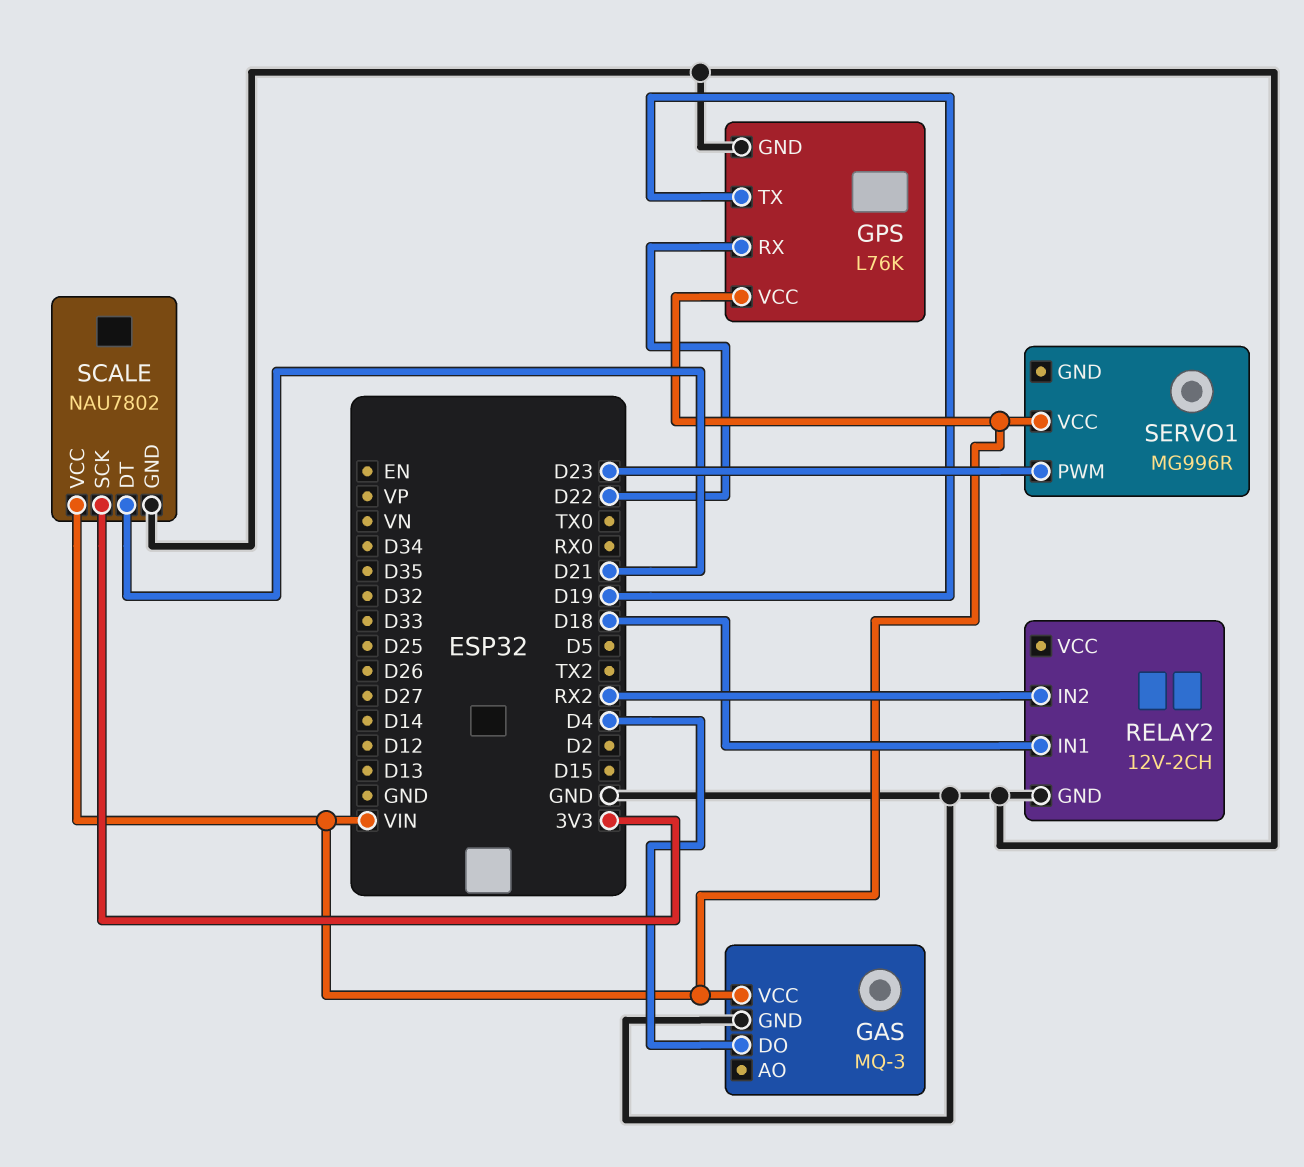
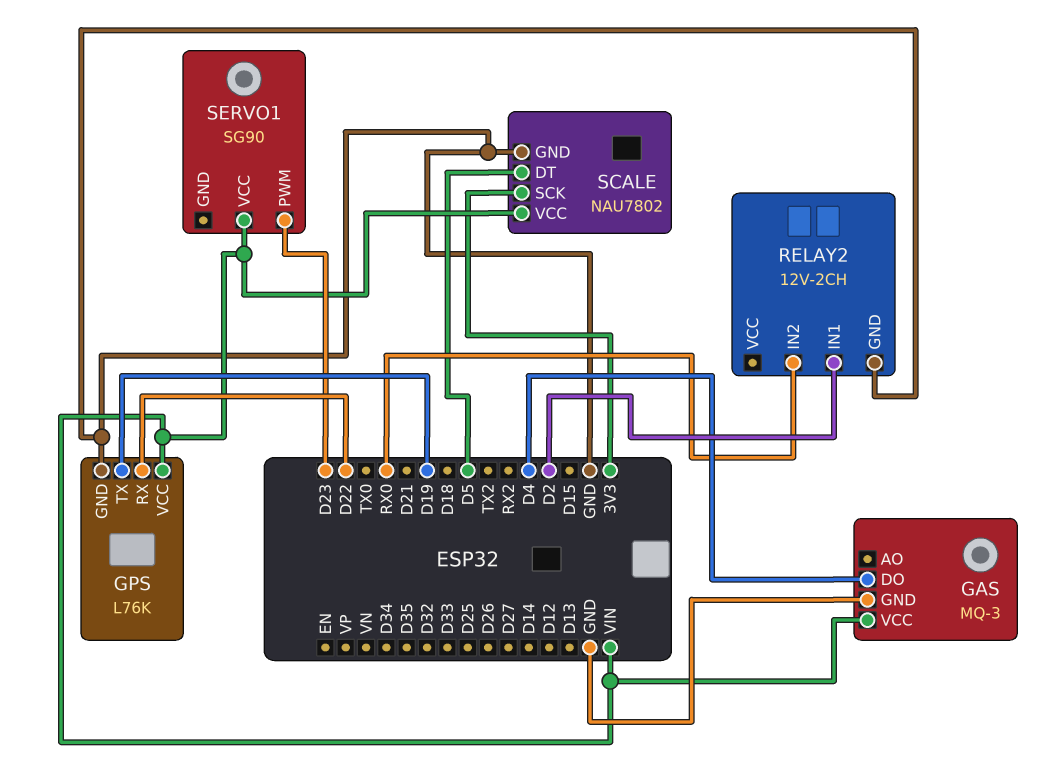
RELAY2 pin IN1: D18 -> D2
RELAY2 pin IN2: RX2 -> RX0
SCALE pin DT: D21 -> D5
SERVO1: MG996R -> SG90

